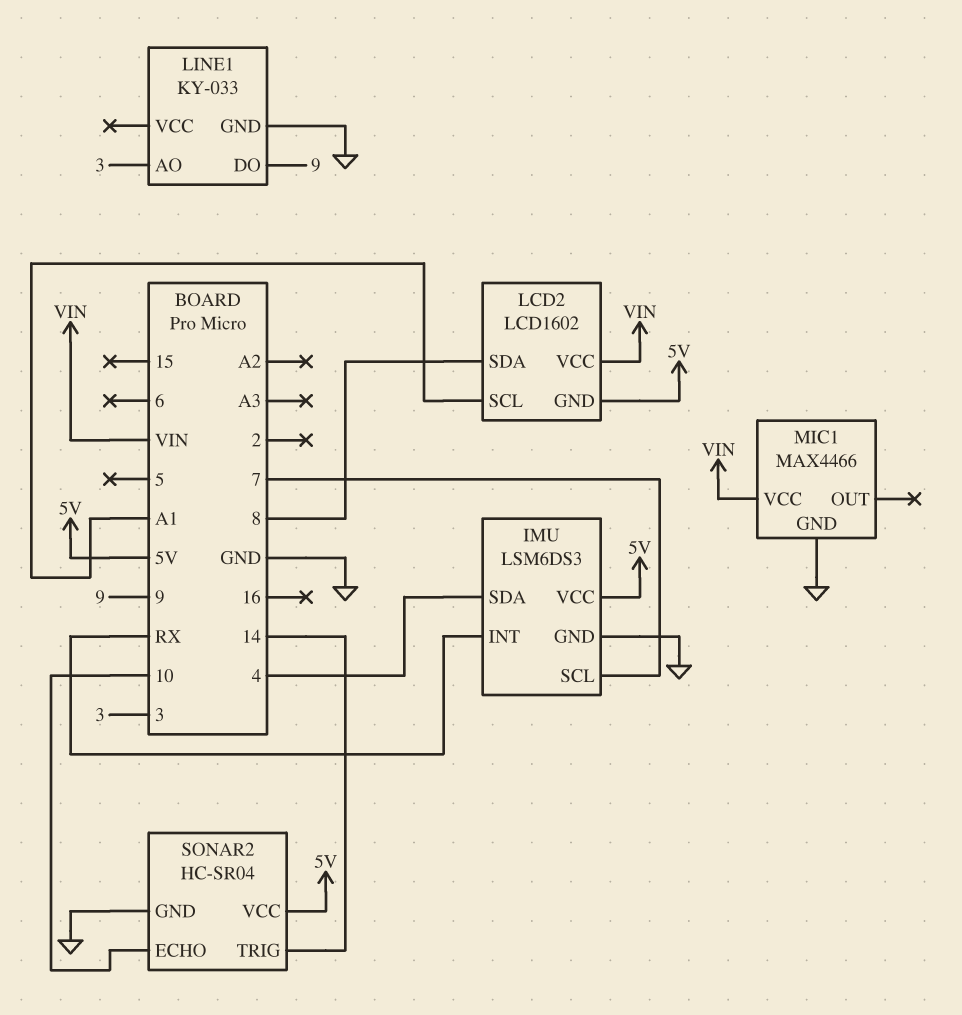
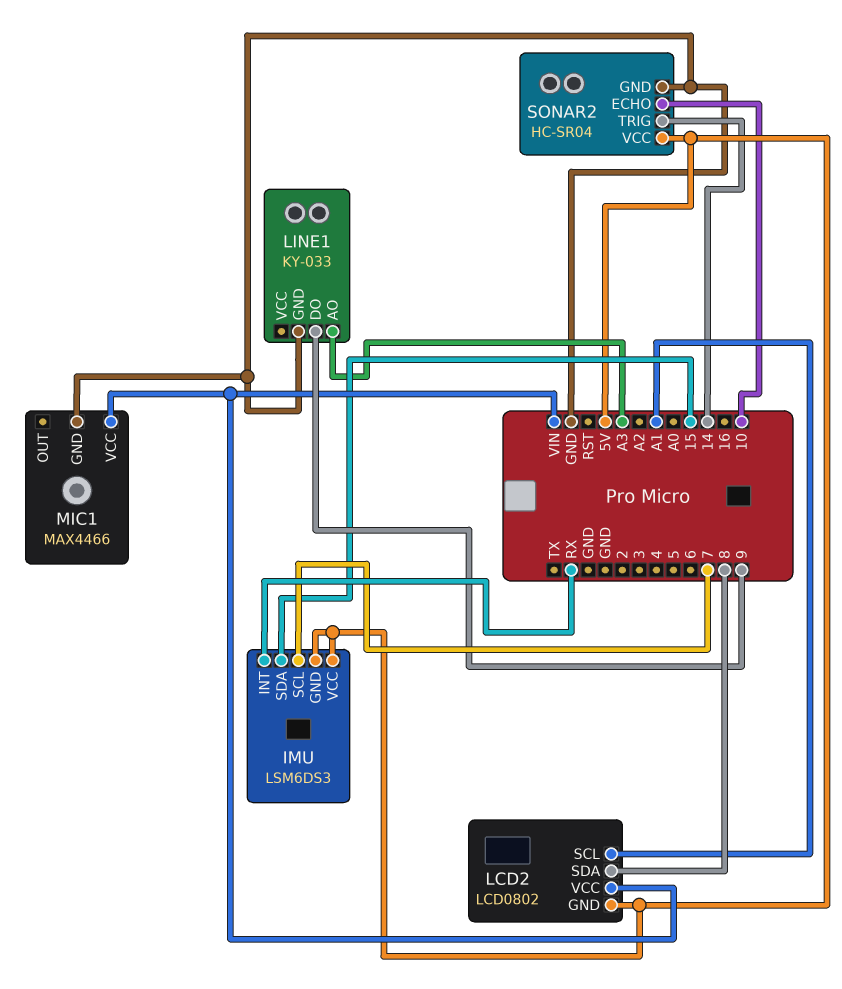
IMU pin GND: GND -> 5V
IMU pin SDA: 4 -> 15
LCD2: LCD1602 -> LCD0802
LINE1 pin AO: 3 -> A3

